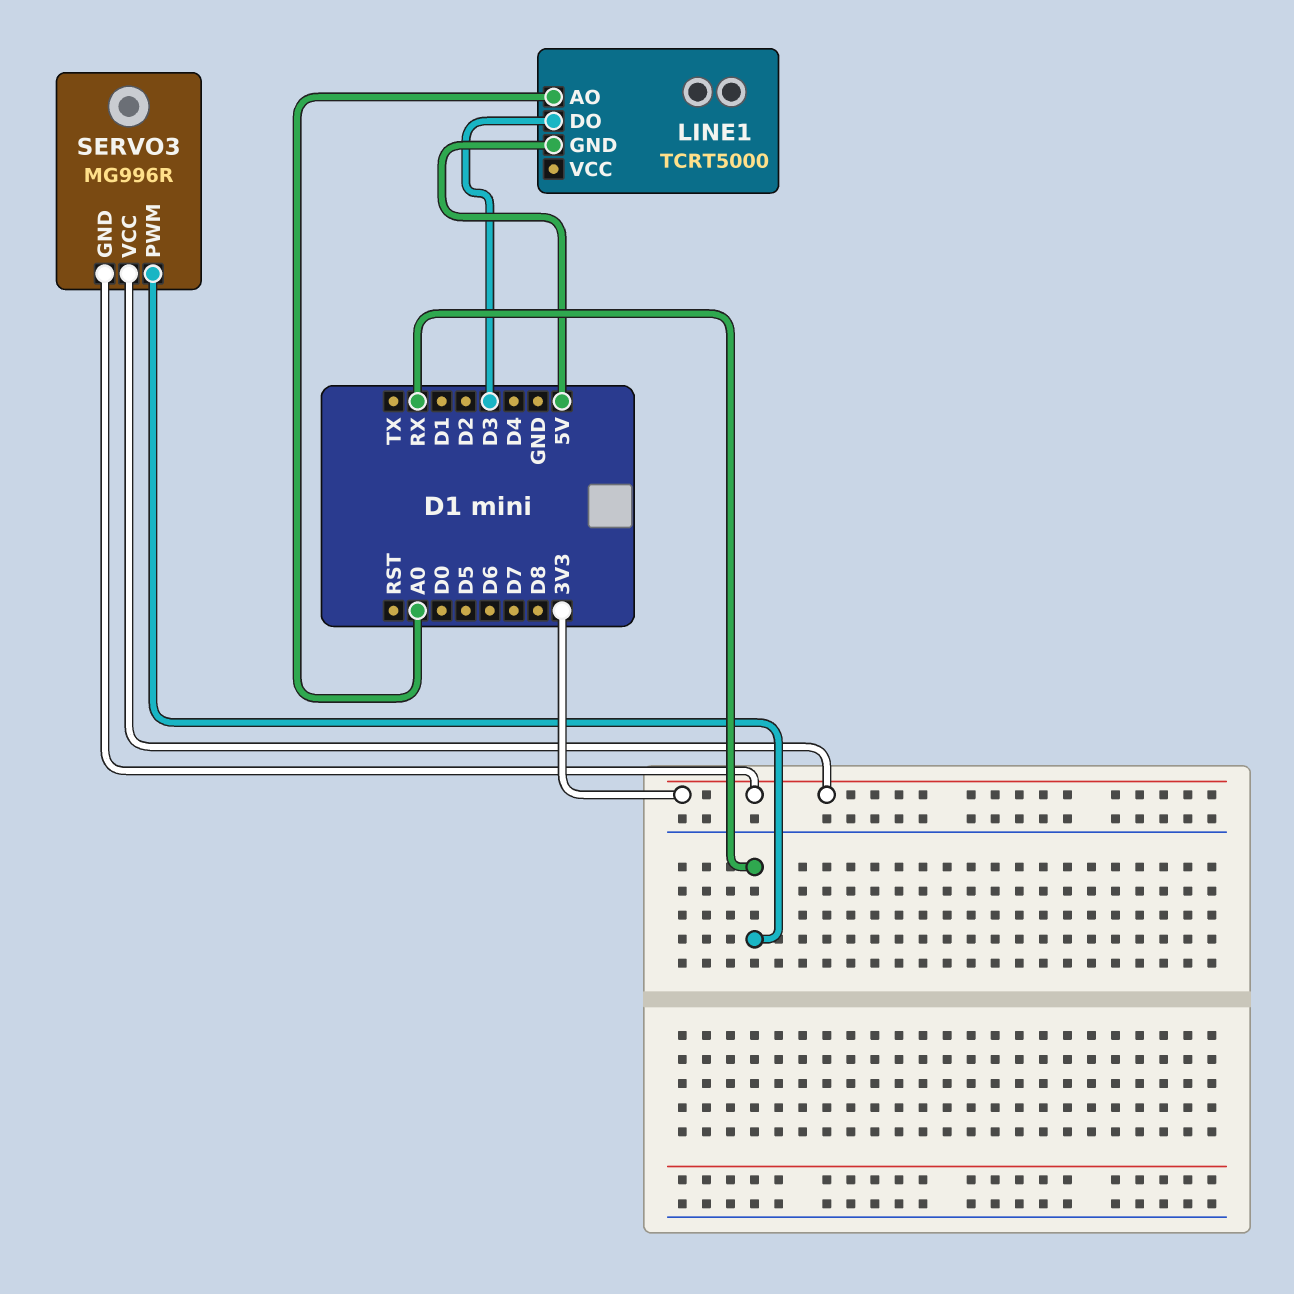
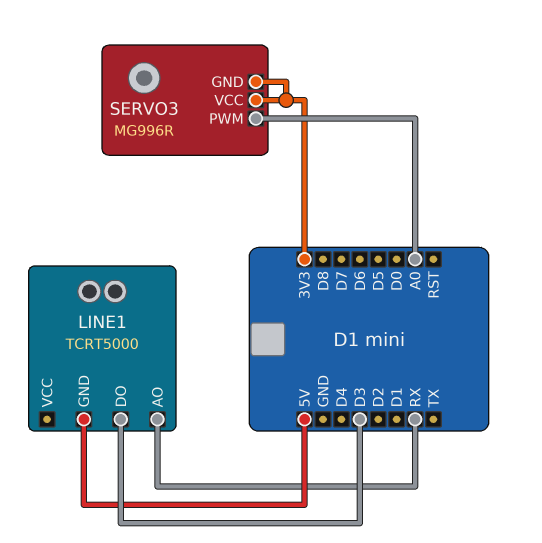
LINE1 pin AO: A0 -> RX
SERVO3 pin PWM: RX -> A0

